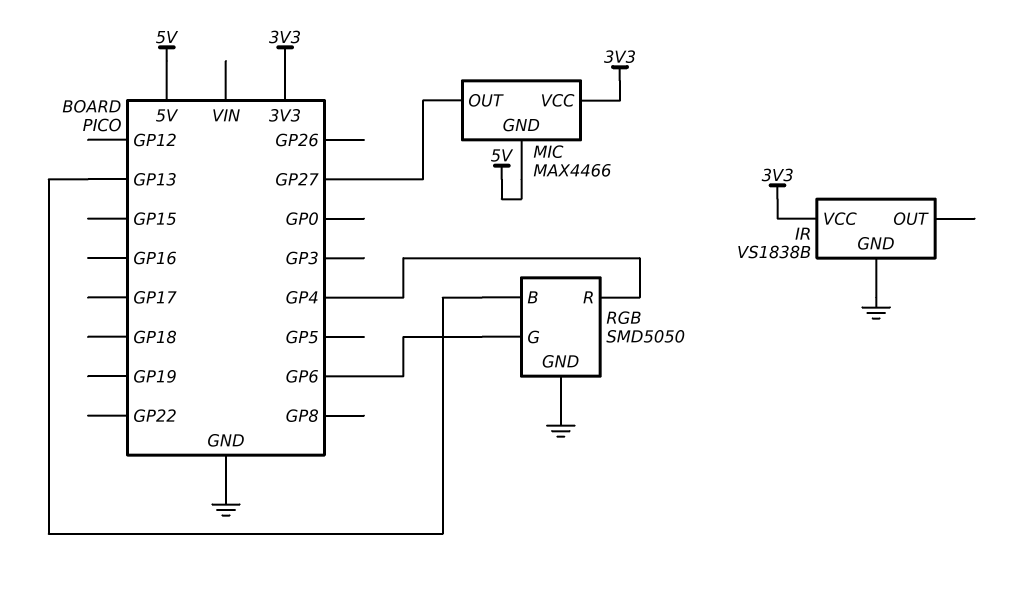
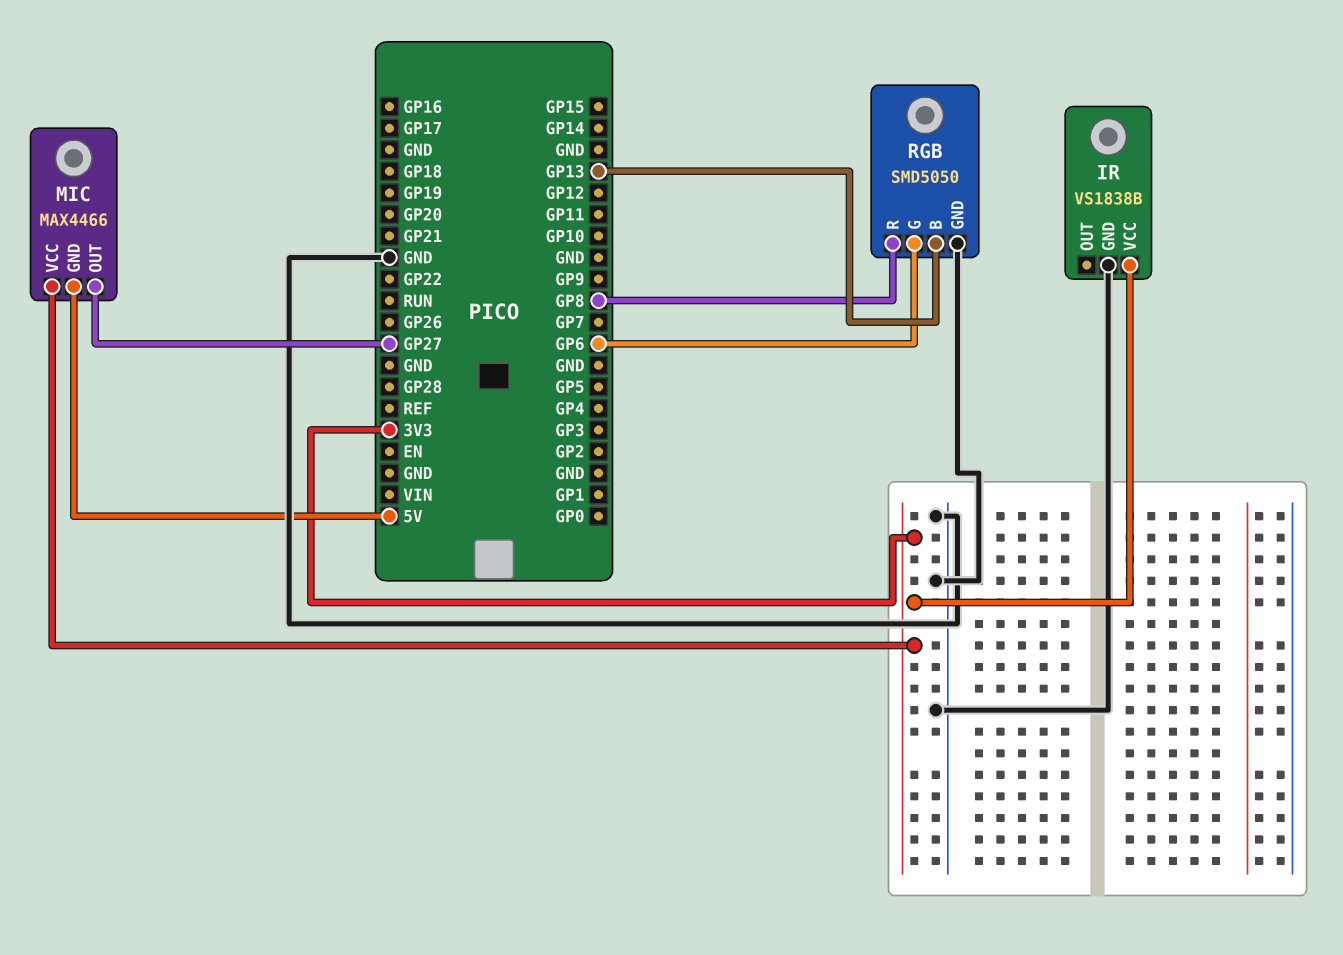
RGB pin R: GP4 -> GP8

